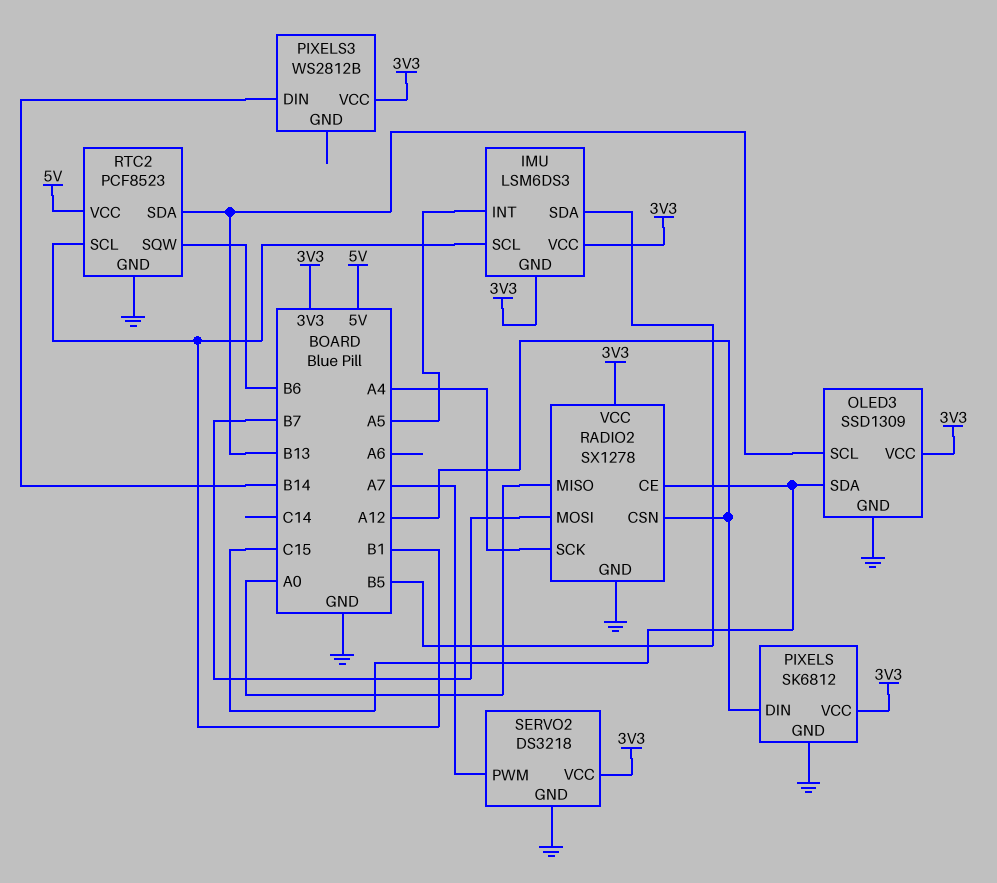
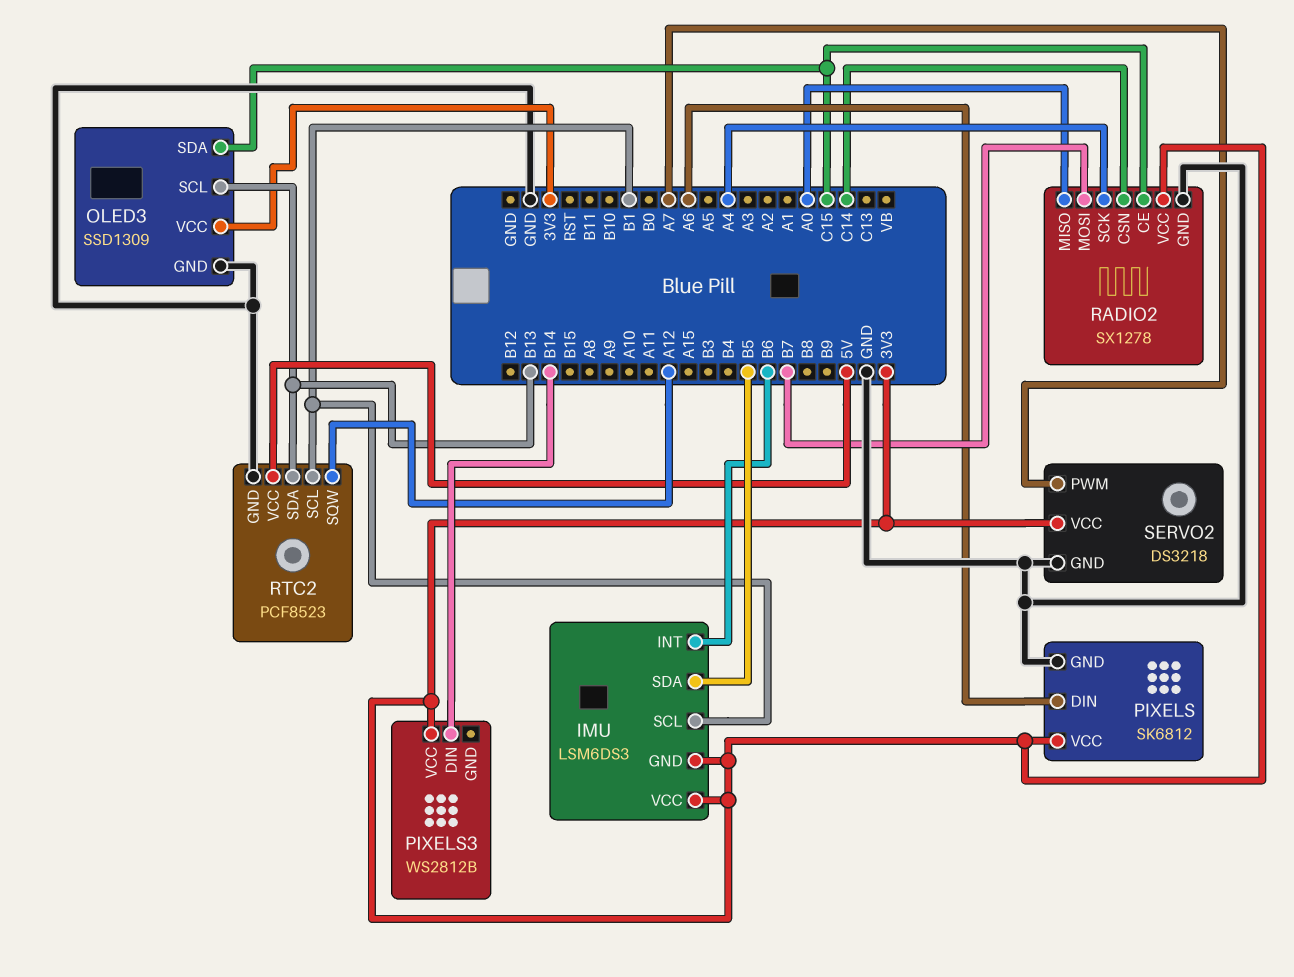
IMU pin INT: A5 -> B6
PIXELS pin DIN: A12 -> A6
RADIO2 pin CSN: A12 -> C14
RTC2 pin SQW: B6 -> A12

